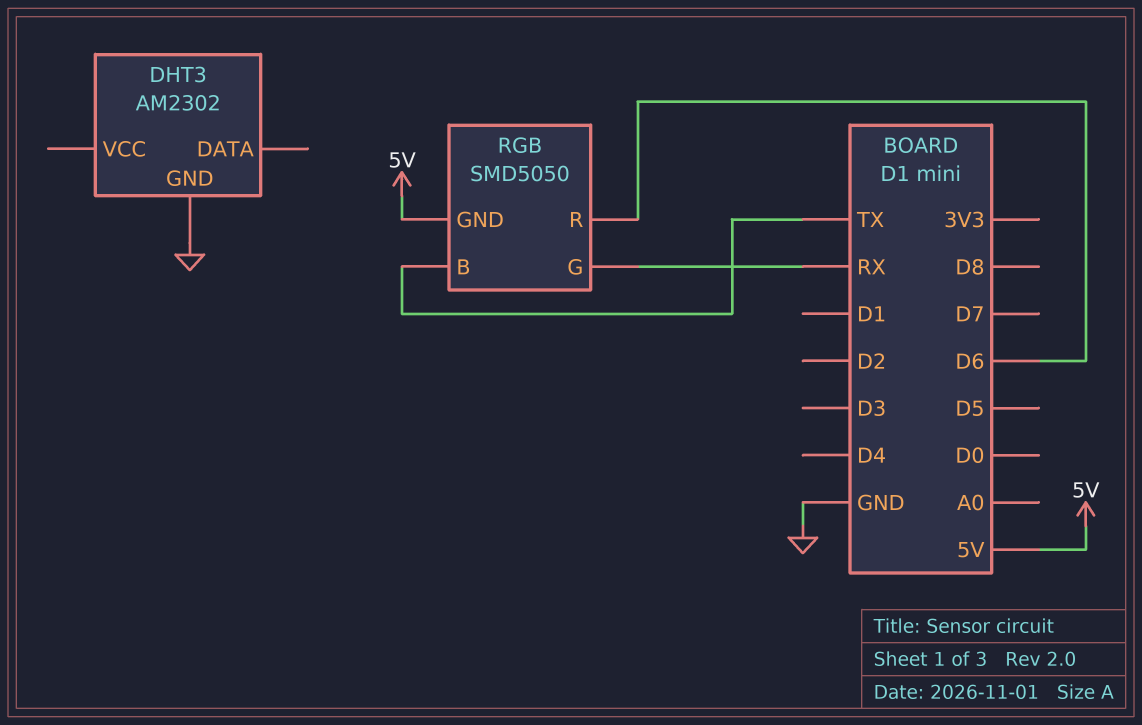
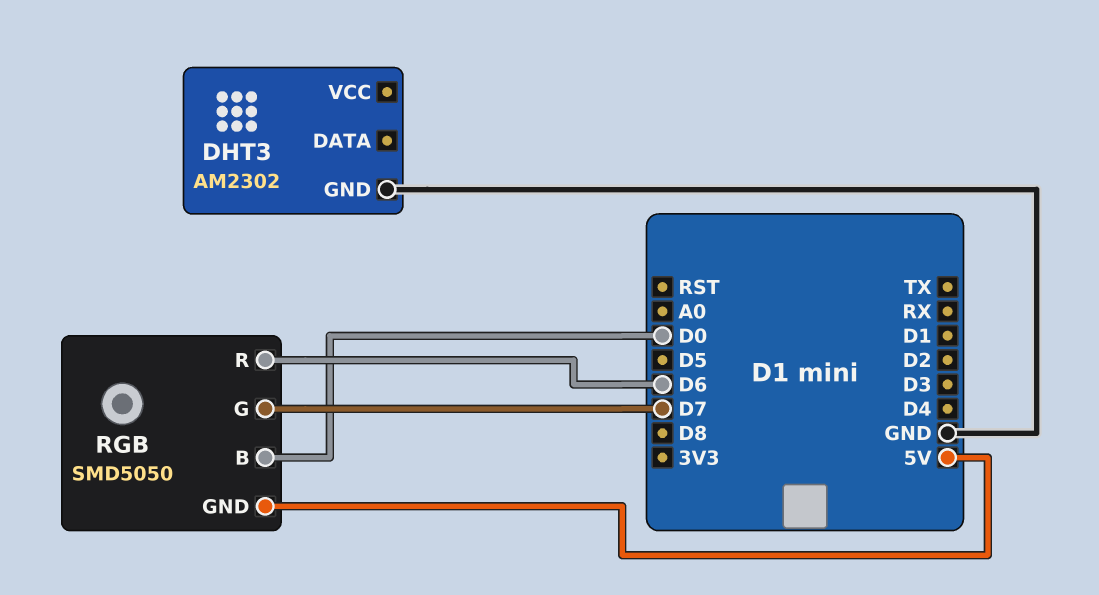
RGB pin B: TX -> D0
RGB pin G: RX -> D7

